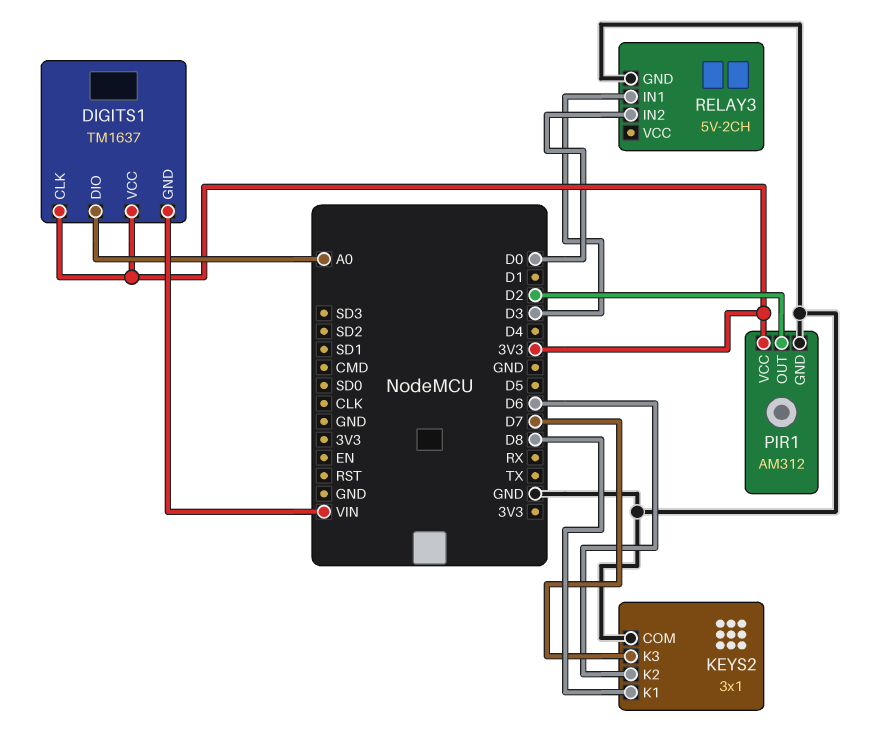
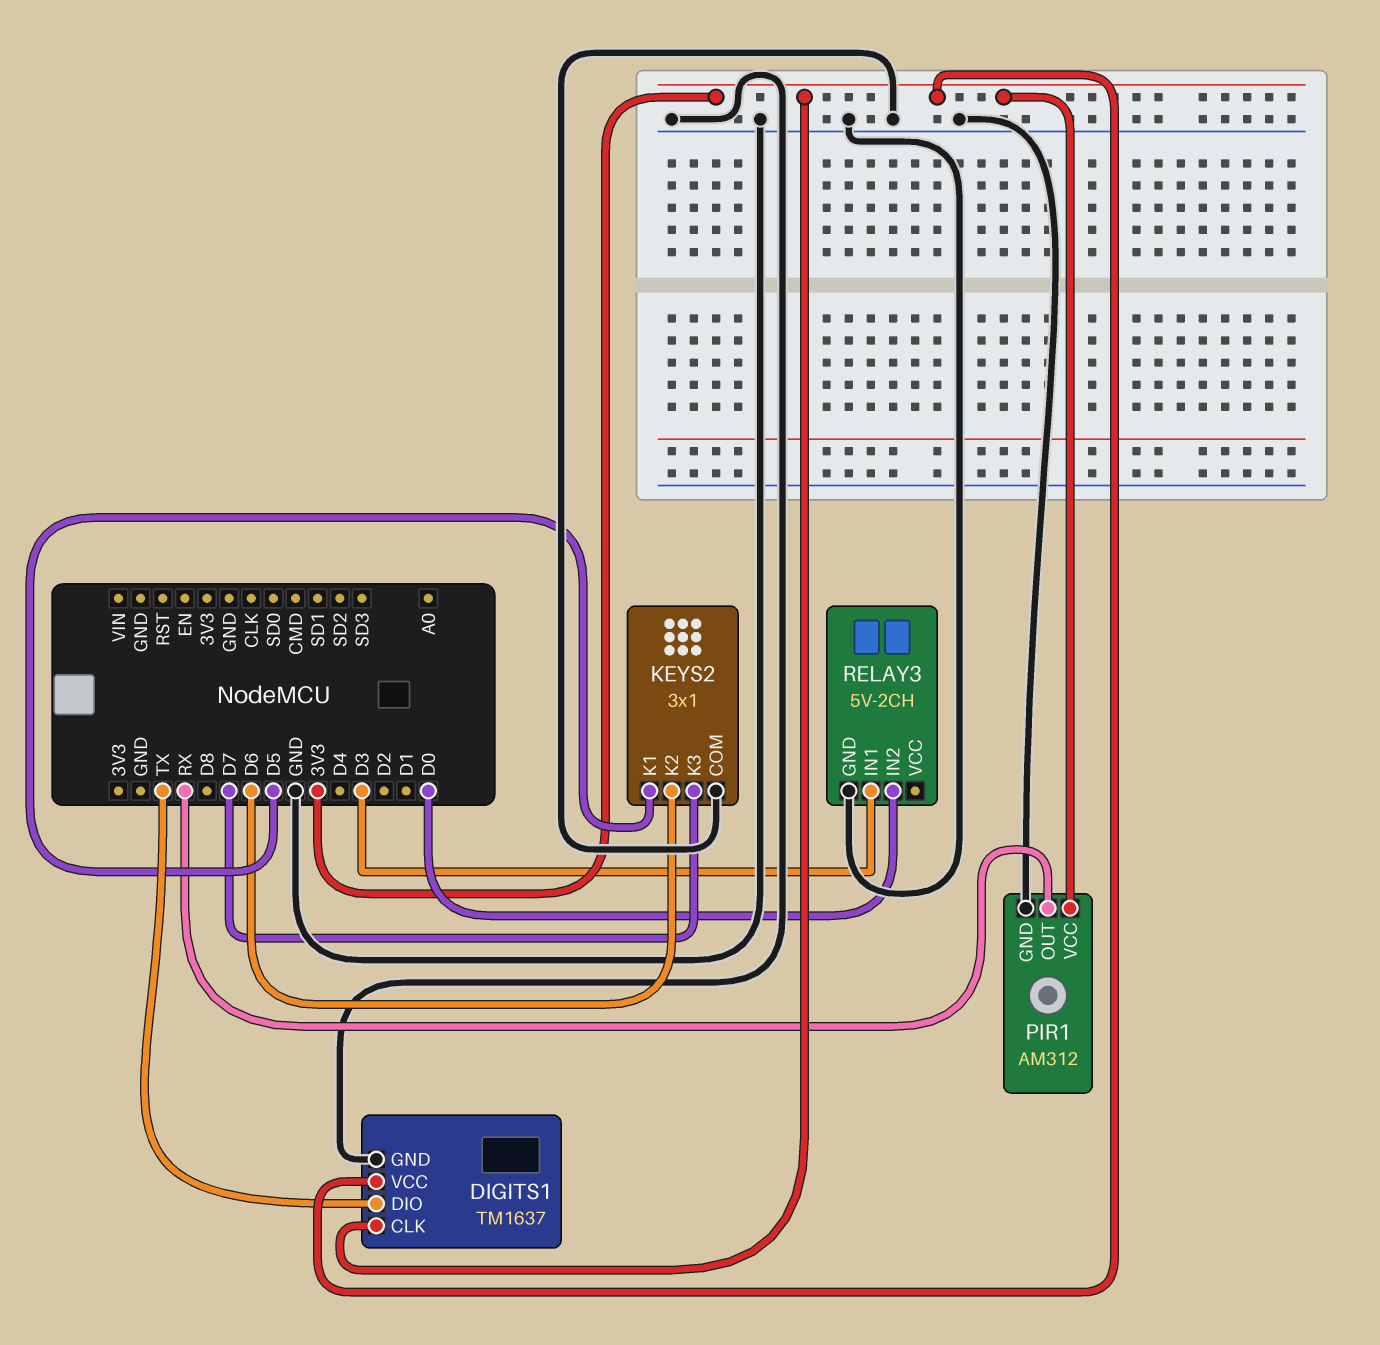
DIGITS1 pin DIO: A0 -> TX
DIGITS1 pin GND: VIN -> GND
KEYS2 pin K1: D8 -> D5
PIR1 pin OUT: D2 -> RX

